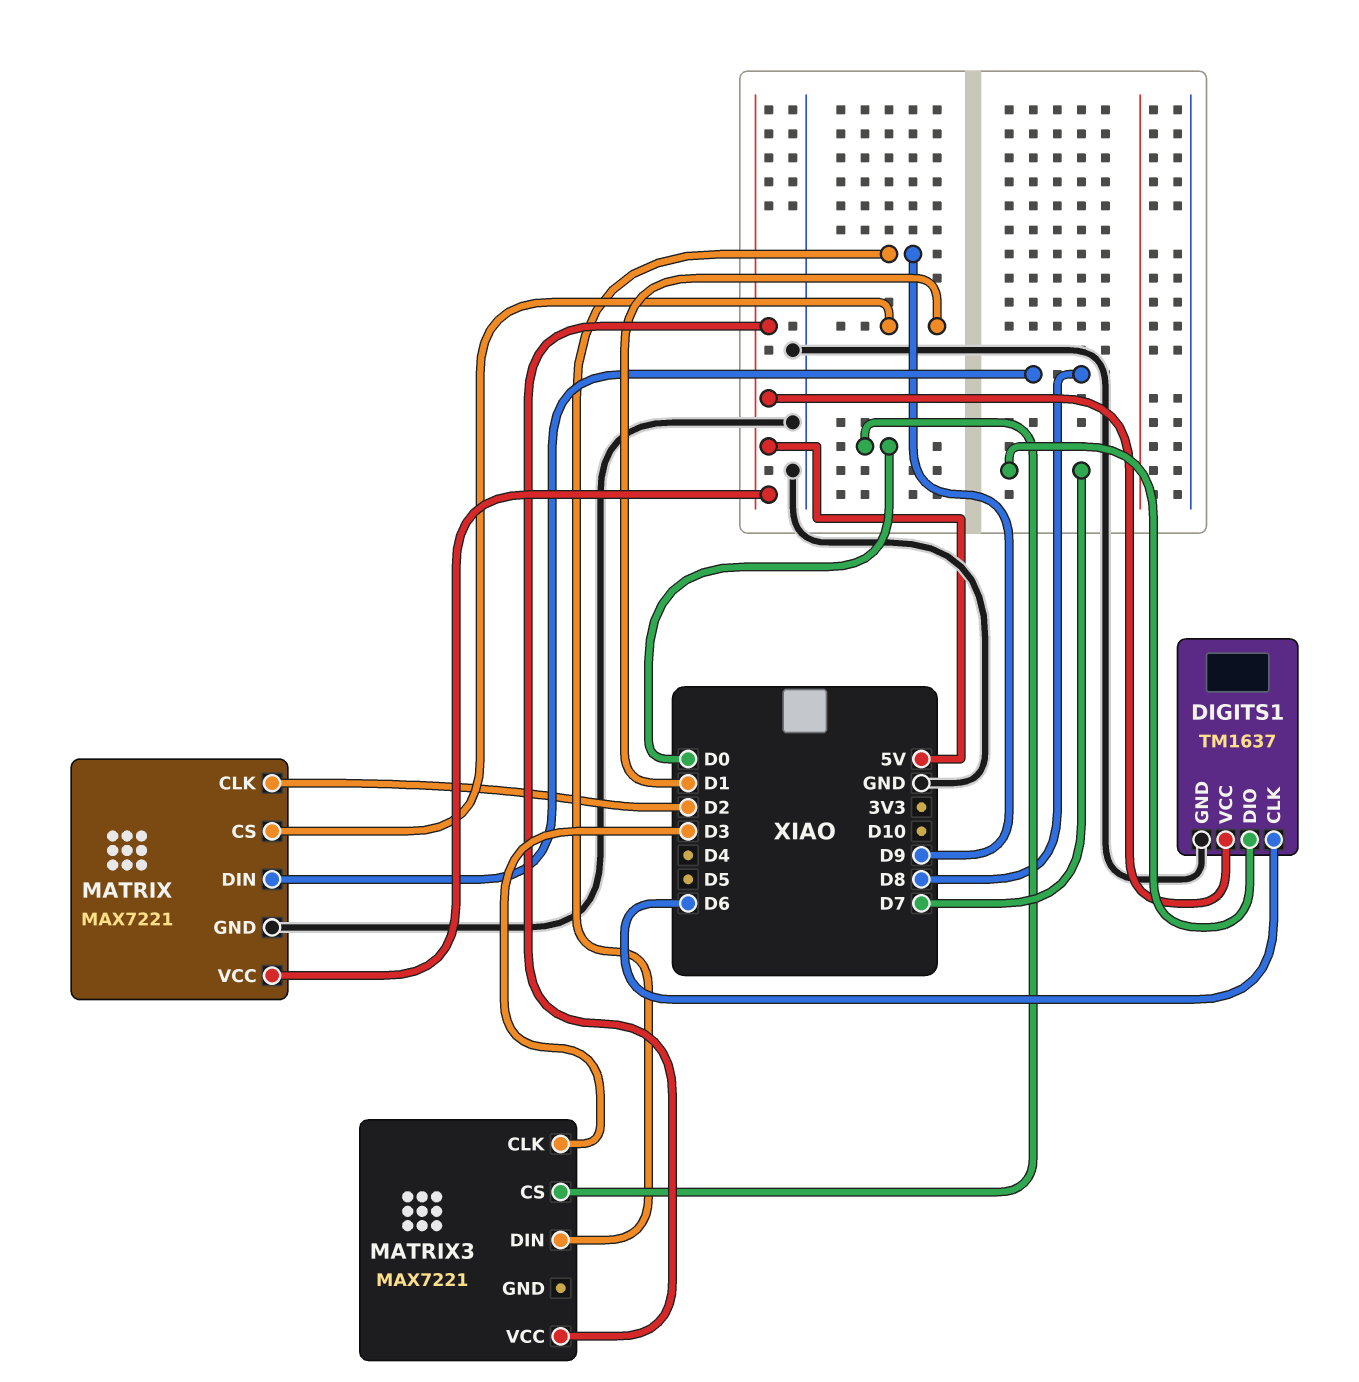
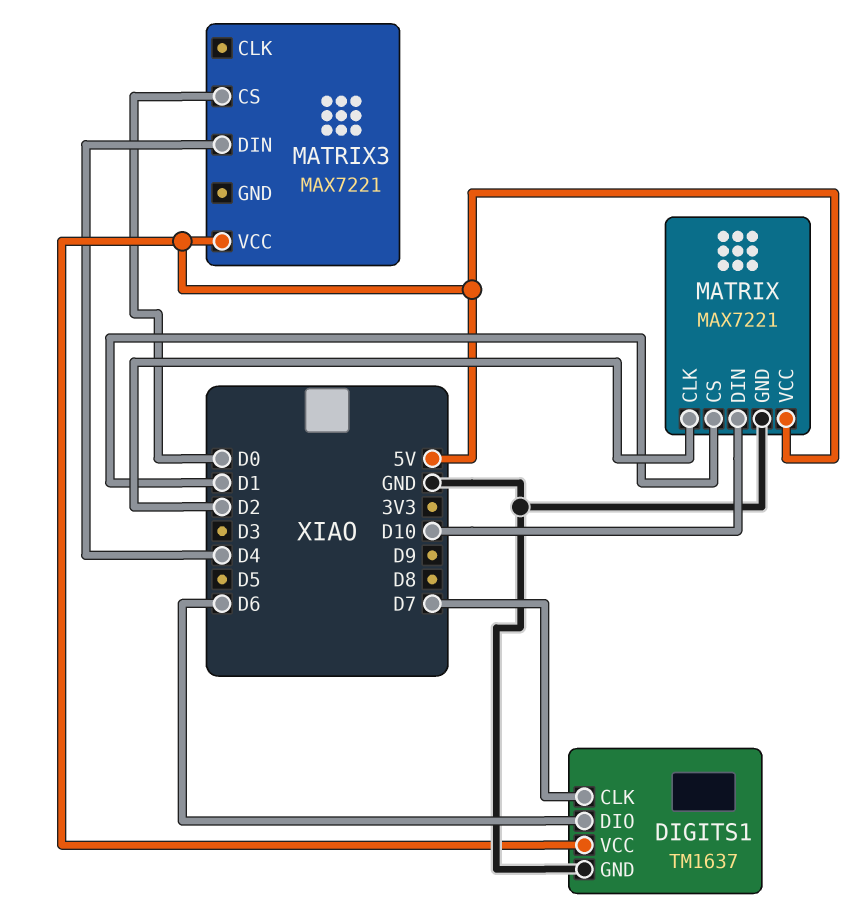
DIGITS1 pin CLK: D6 -> D7
DIGITS1 pin DIO: D7 -> D6
MATRIX pin DIN: D8 -> D10
MATRIX3 pin CLK: D3 -> none
MATRIX3 pin DIN: D9 -> D4

